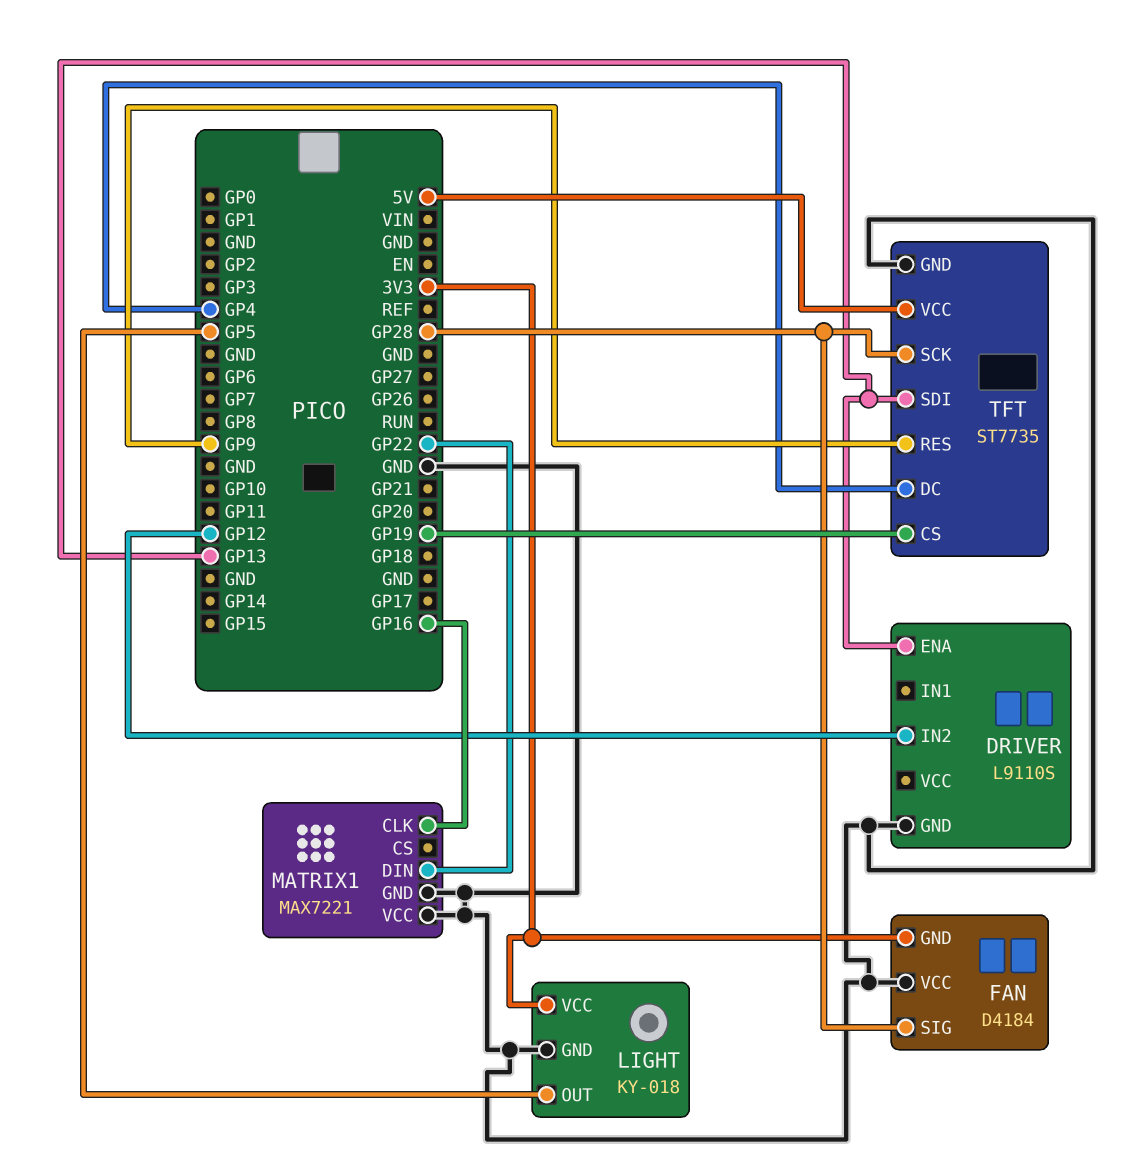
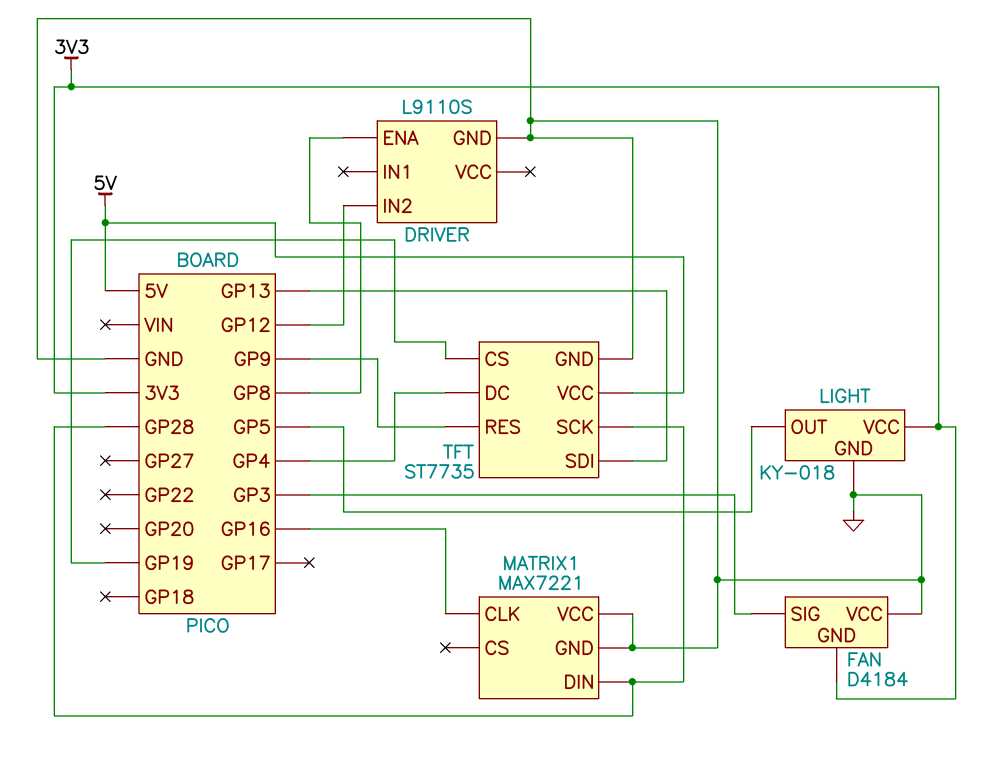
DRIVER pin ENA: GP13 -> GP8
FAN pin SIG: GP28 -> GP3
MATRIX1 pin DIN: GP22 -> GP28

